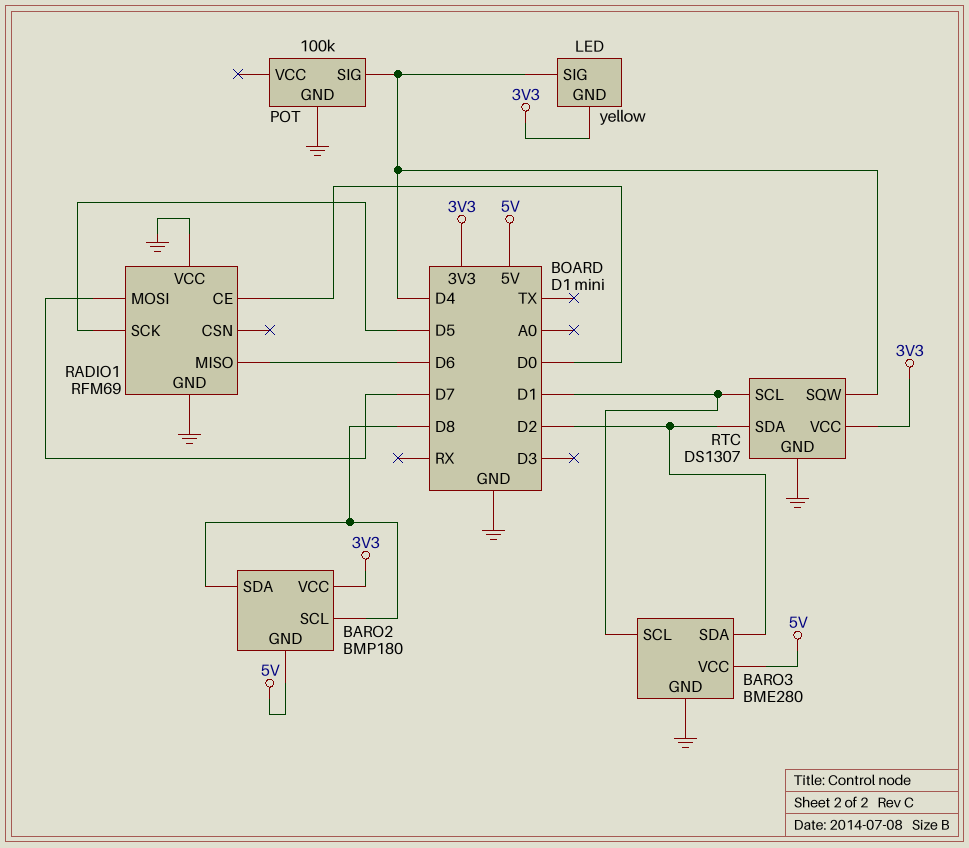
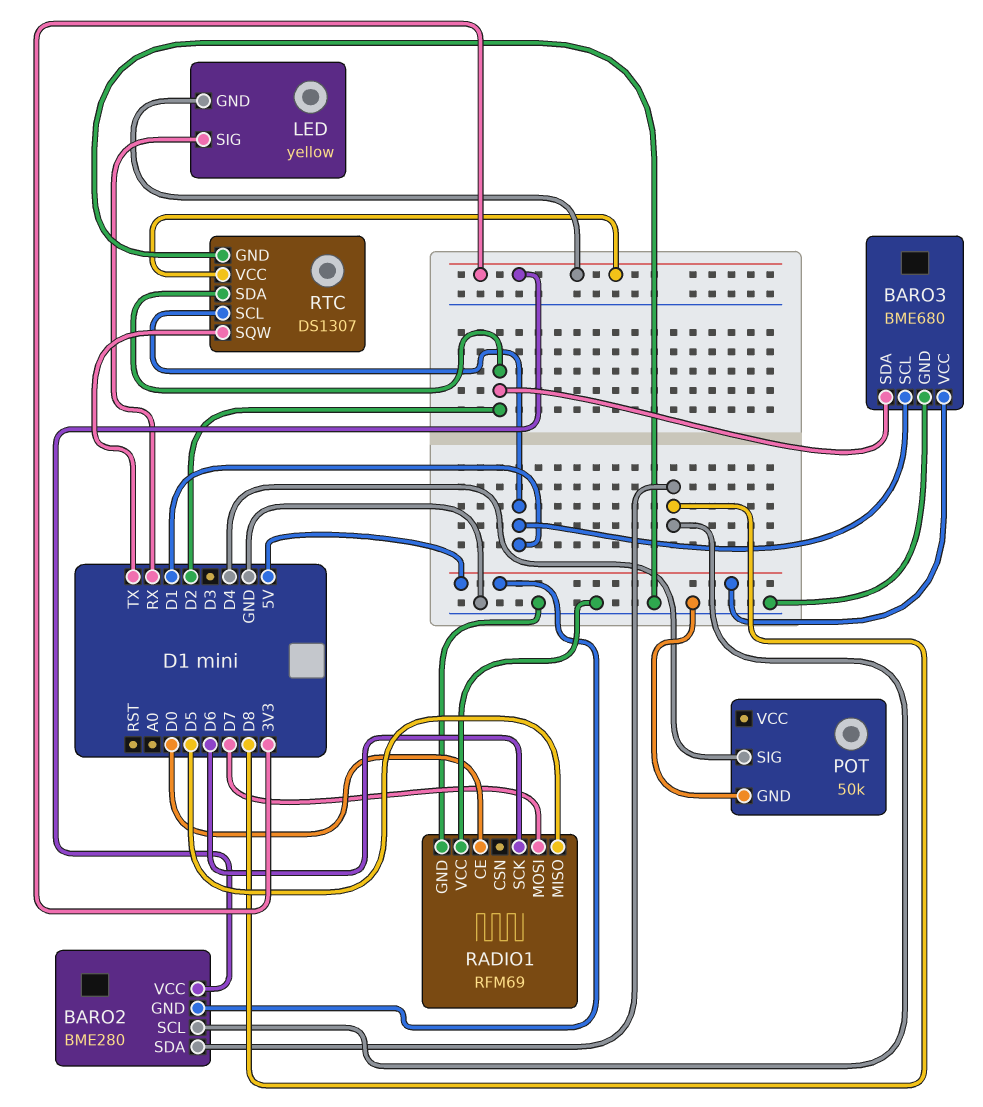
BARO2: BMP180 -> BME280
BARO3: BME280 -> BME680
LED pin SIG: D4 -> RX
POT: 100k -> 50k
RADIO1 pin MISO: D6 -> D5
RADIO1 pin SCK: D5 -> D6
RTC pin SQW: D4 -> TX

